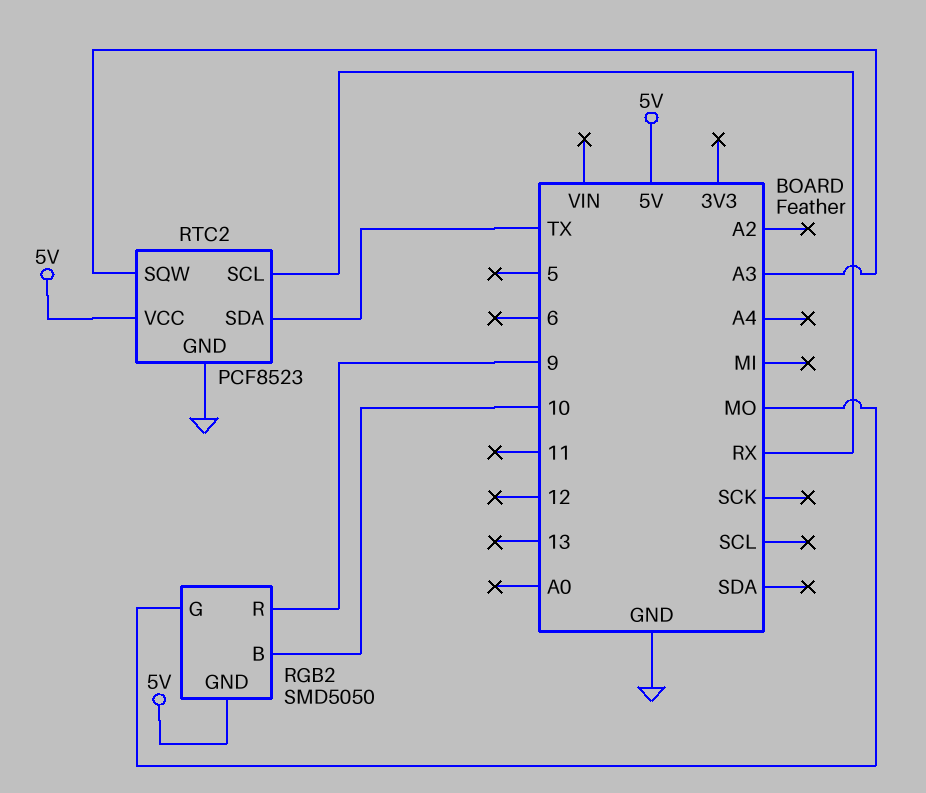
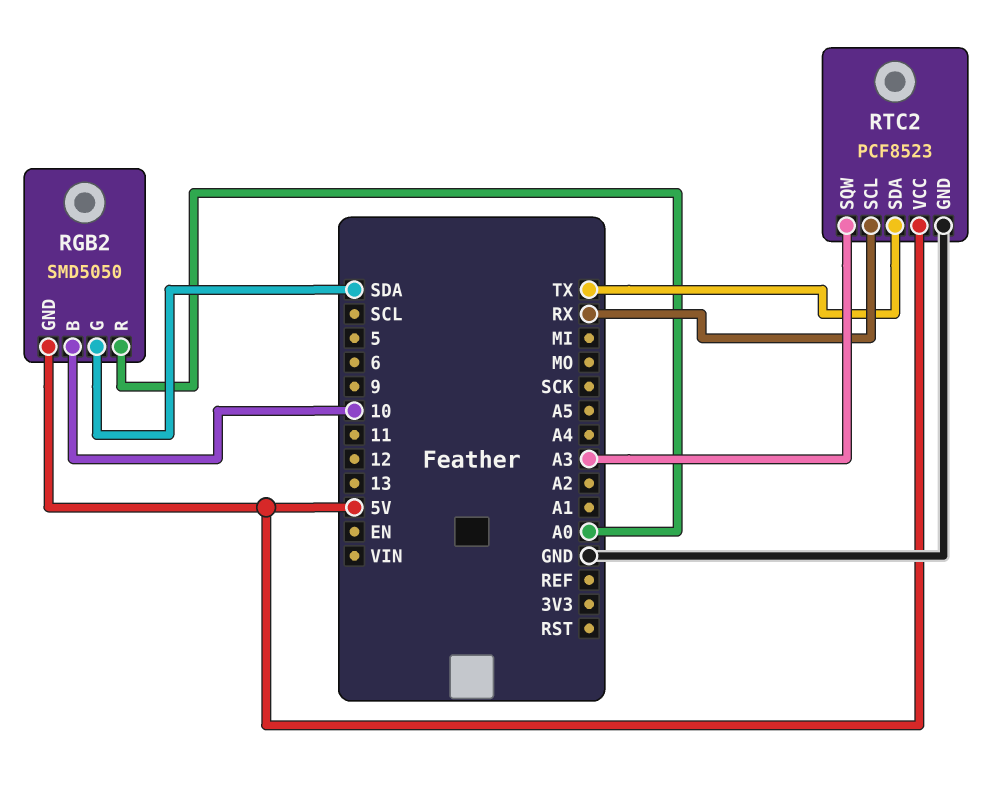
RGB2 pin G: MO -> SDA
RGB2 pin R: 9 -> A0

